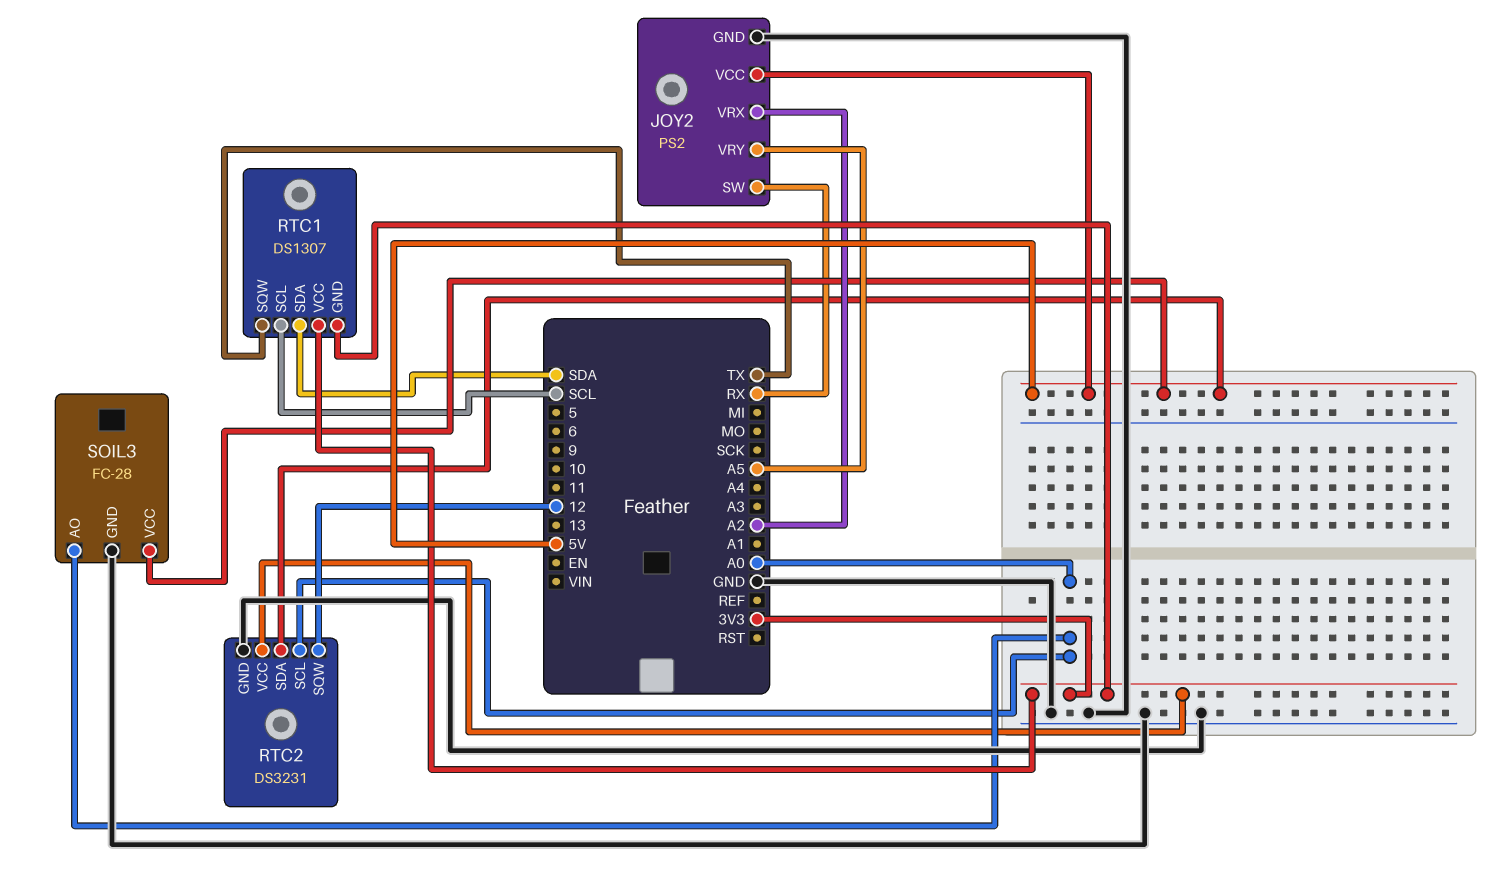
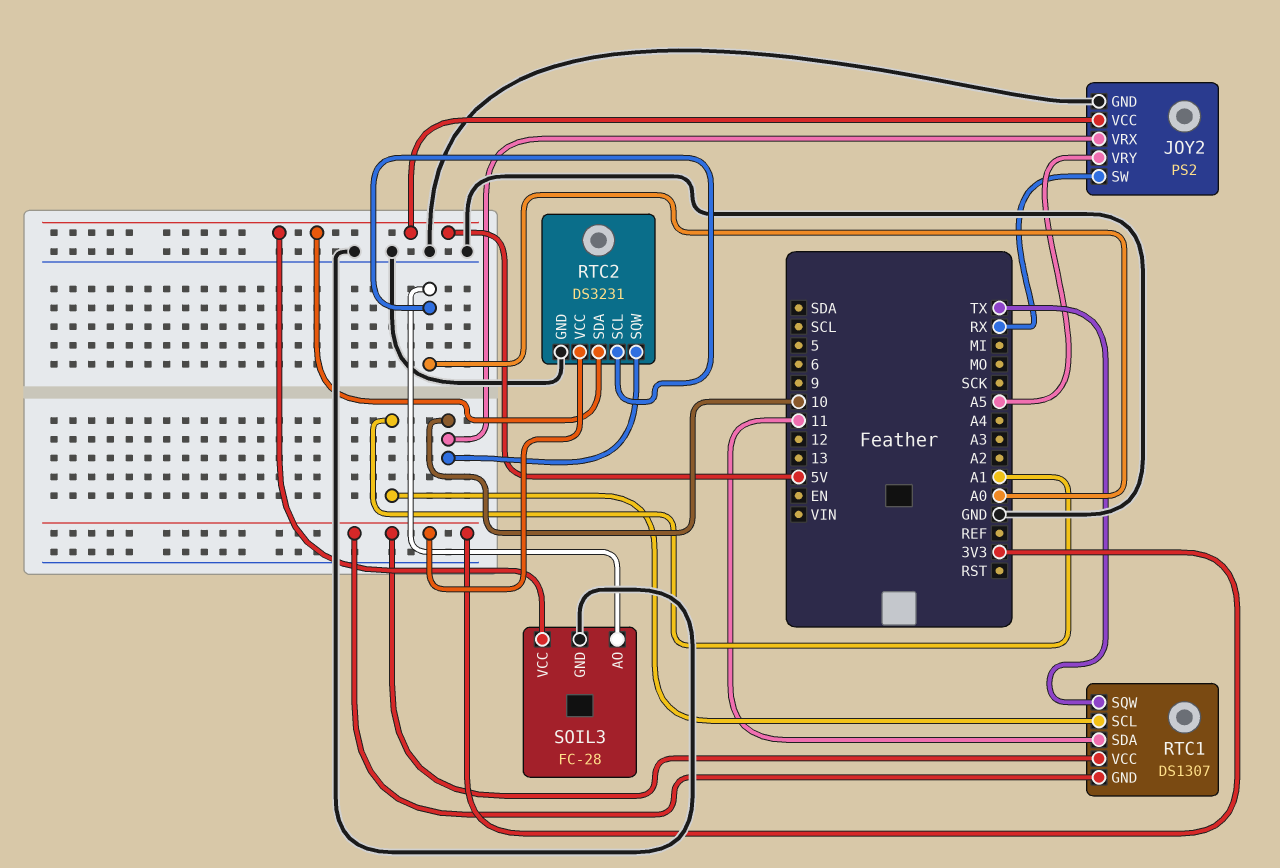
JOY2 pin VRX: A2 -> 10
RTC1 pin SCL: SCL -> A1
RTC1 pin SDA: SDA -> 11
RTC2 pin SQW: 12 -> 10

